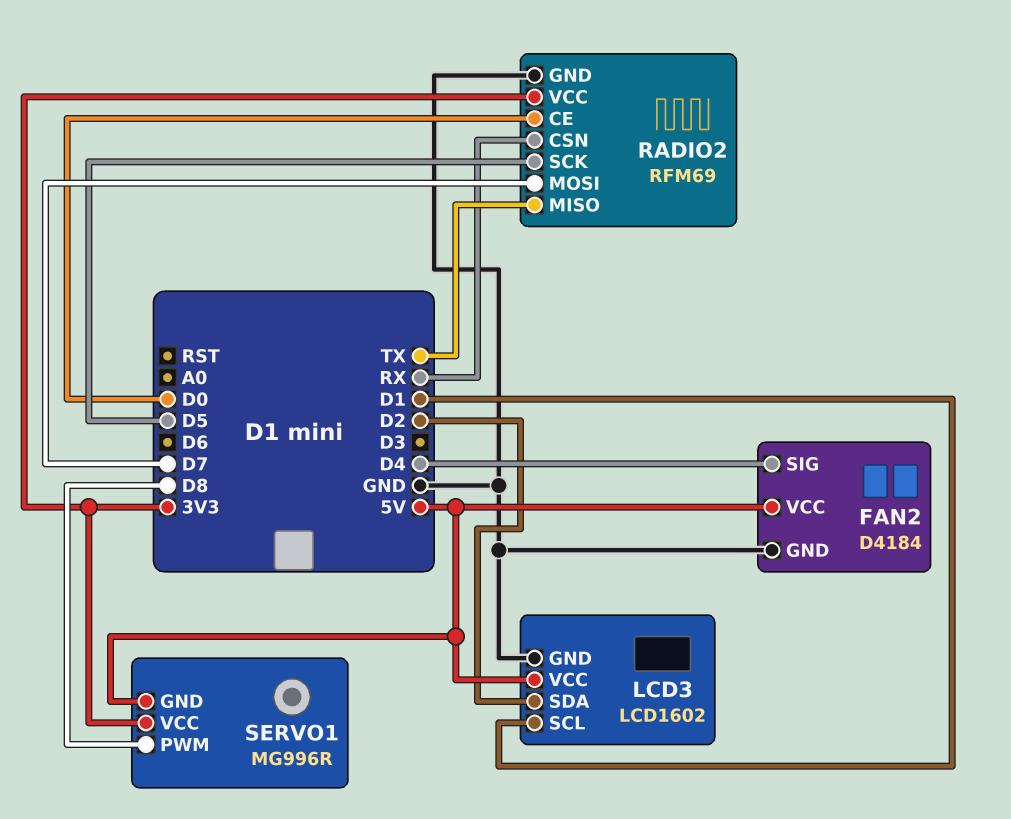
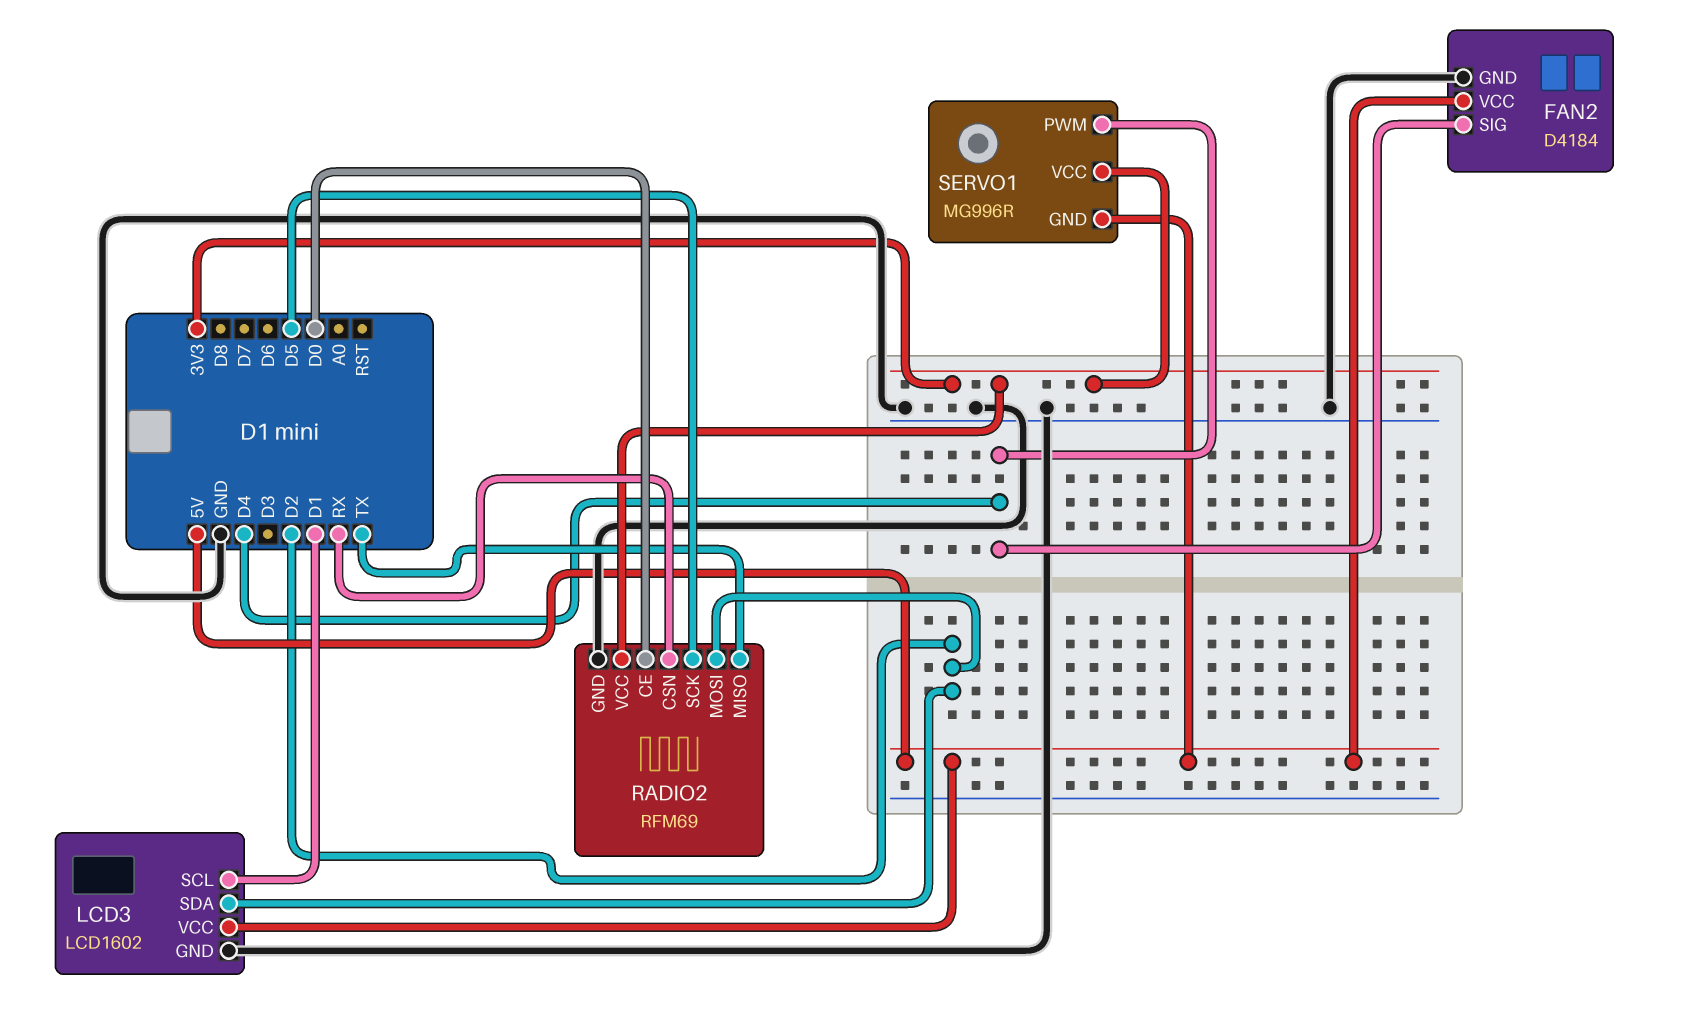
RADIO2 pin MOSI: D7 -> D2
SERVO1 pin PWM: D8 -> D4

